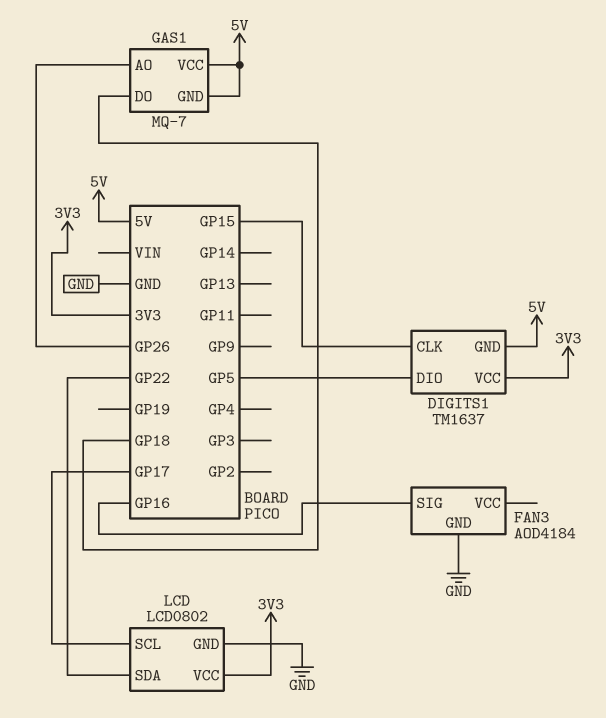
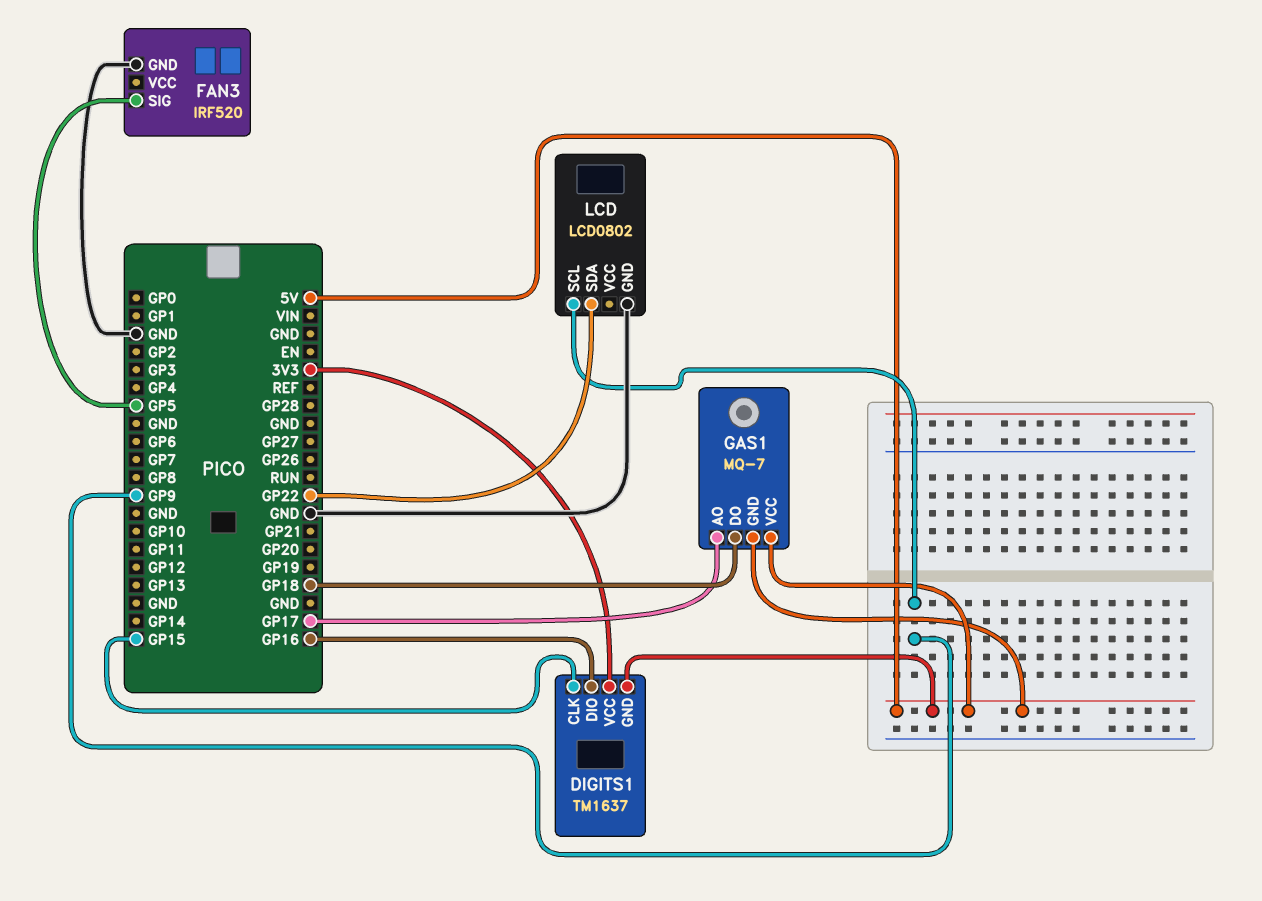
DIGITS1 pin DIO: GP5 -> GP16
FAN3: AOD4184 -> IRF520
FAN3 pin SIG: GP16 -> GP5
GAS1 pin AO: GP26 -> GP17
LCD pin SCL: GP17 -> GP9
LCD pin VCC: 3V3 -> none

